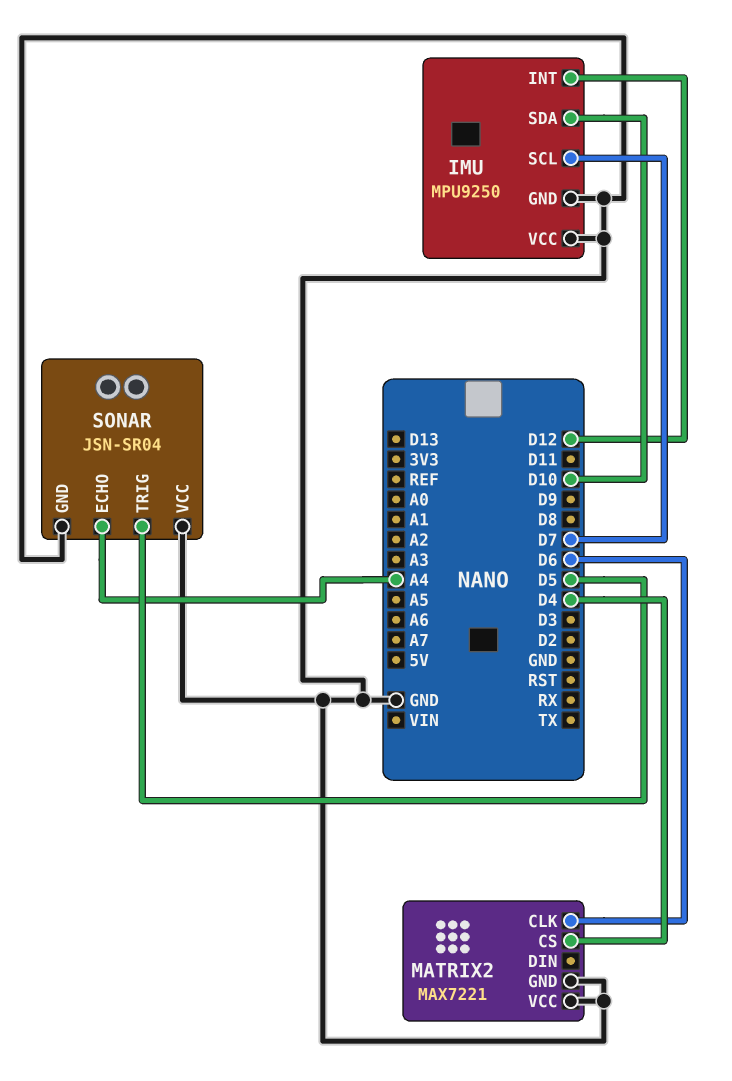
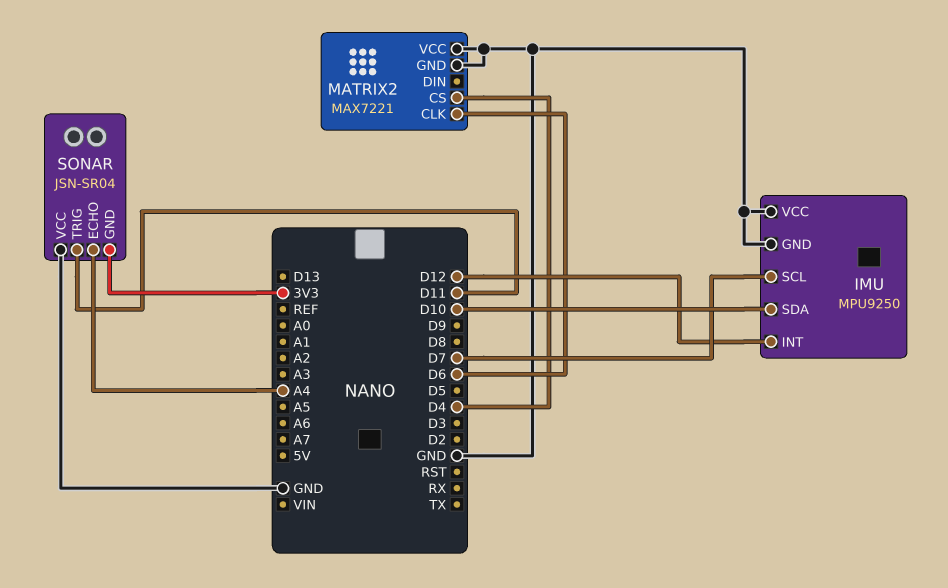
SONAR pin GND: GND -> 3V3
SONAR pin TRIG: D5 -> D11

